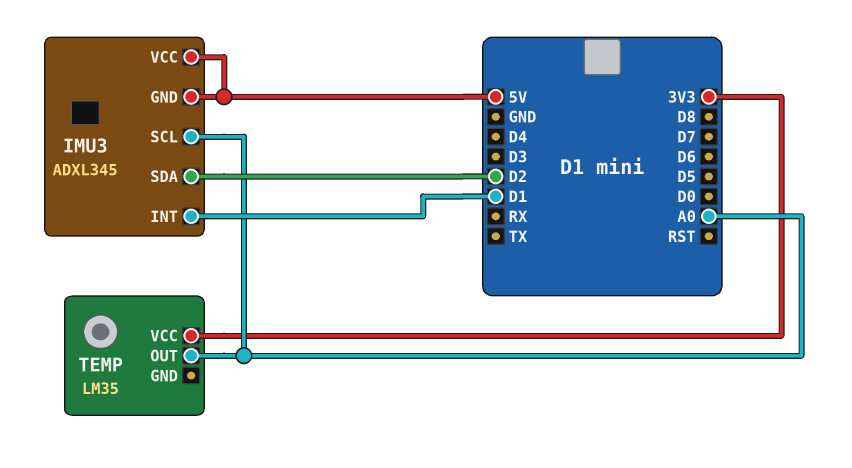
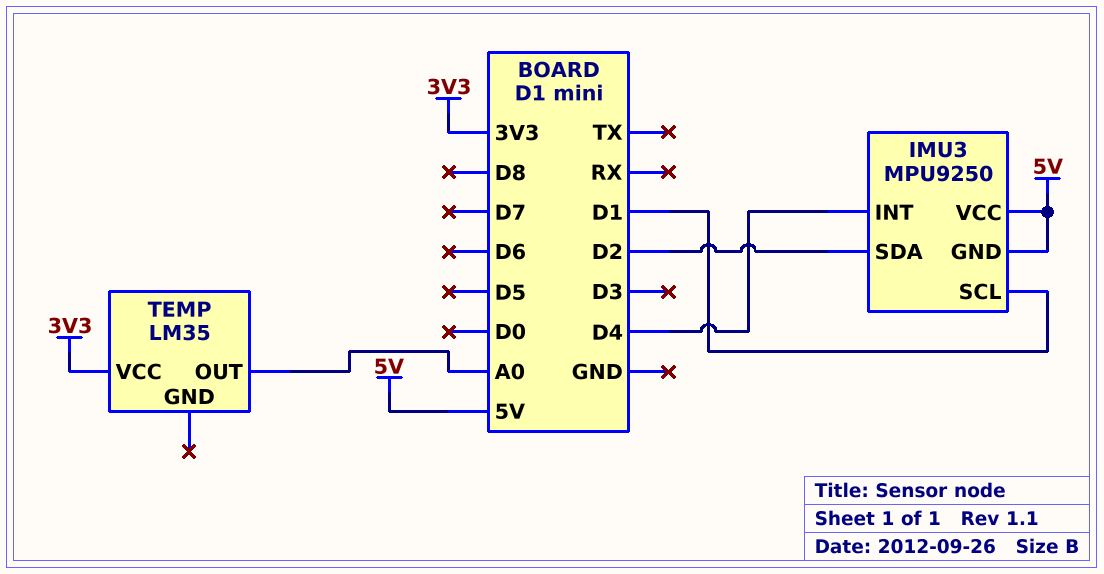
IMU3: ADXL345 -> MPU9250
IMU3 pin INT: D1 -> D4
IMU3 pin SCL: A0 -> D1

